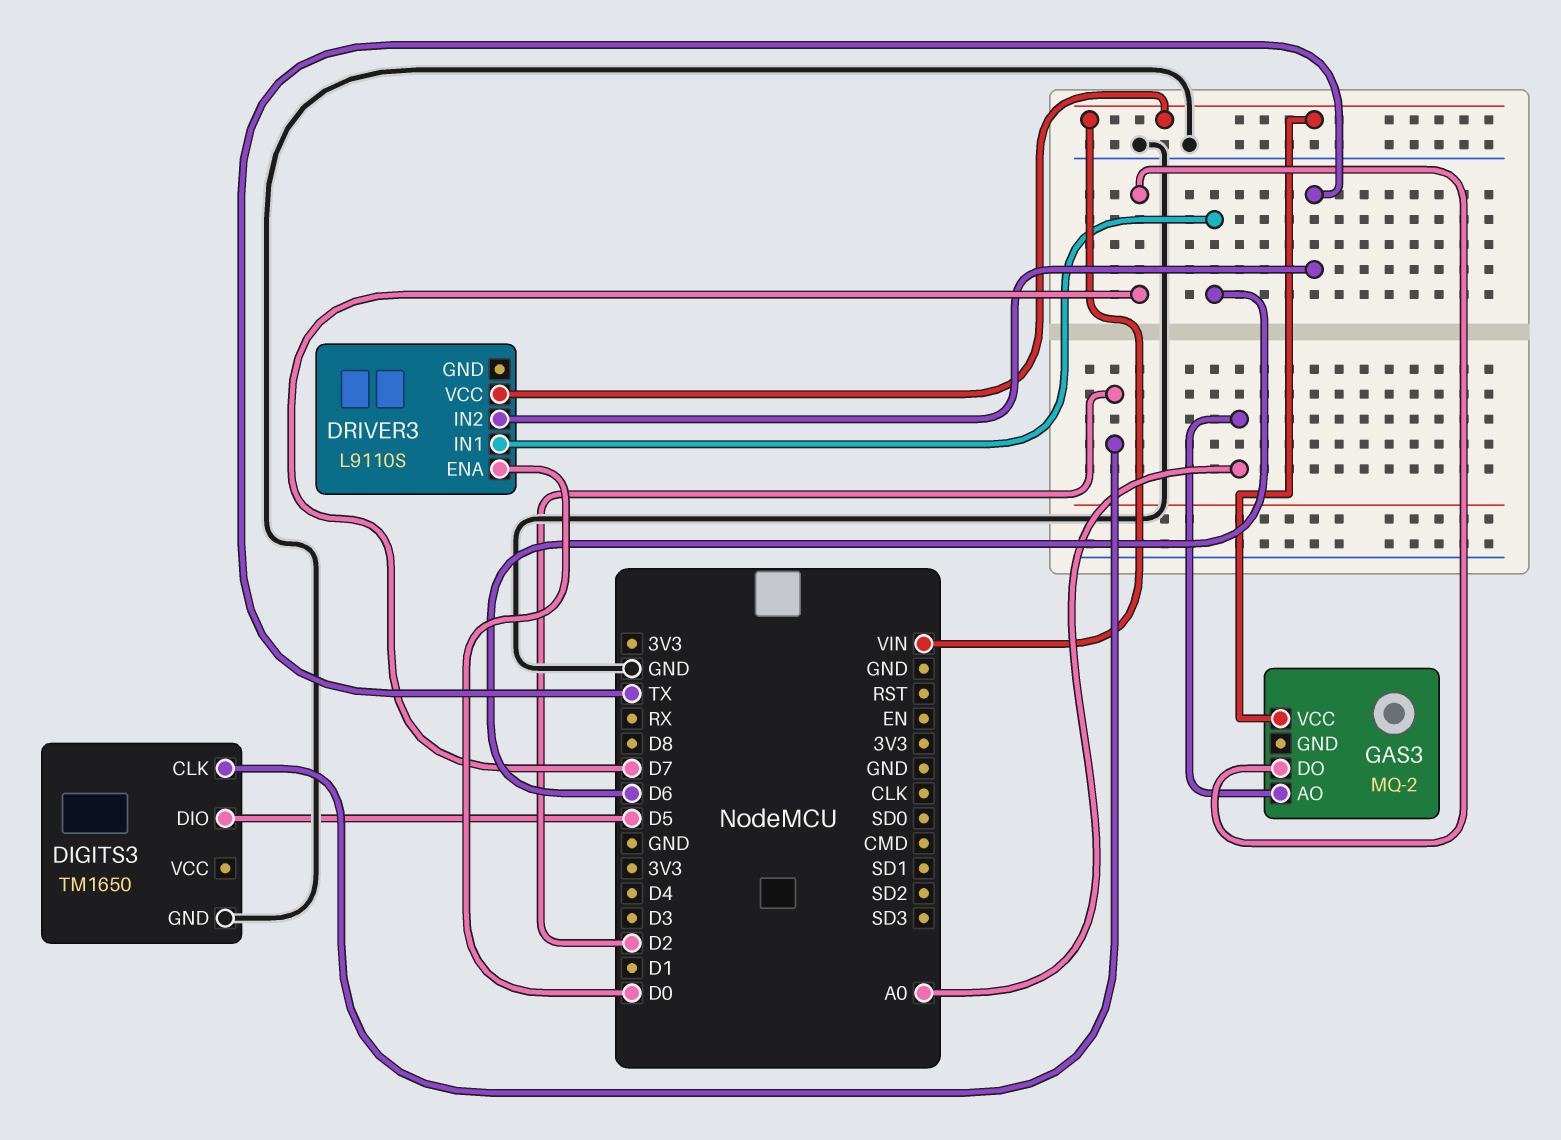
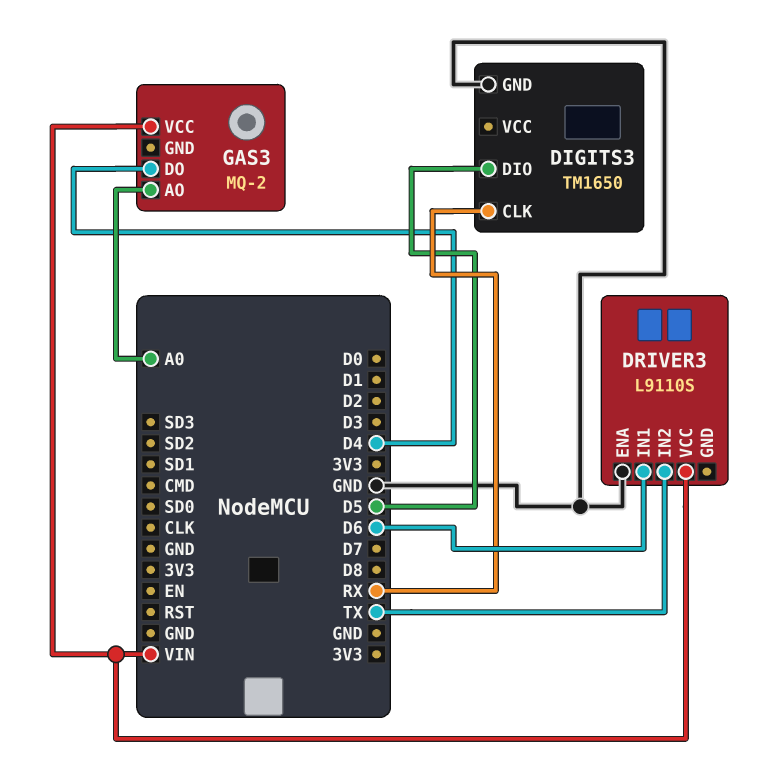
DIGITS3 pin CLK: D2 -> RX
DRIVER3 pin ENA: D0 -> GND
GAS3 pin DO: D7 -> D4

